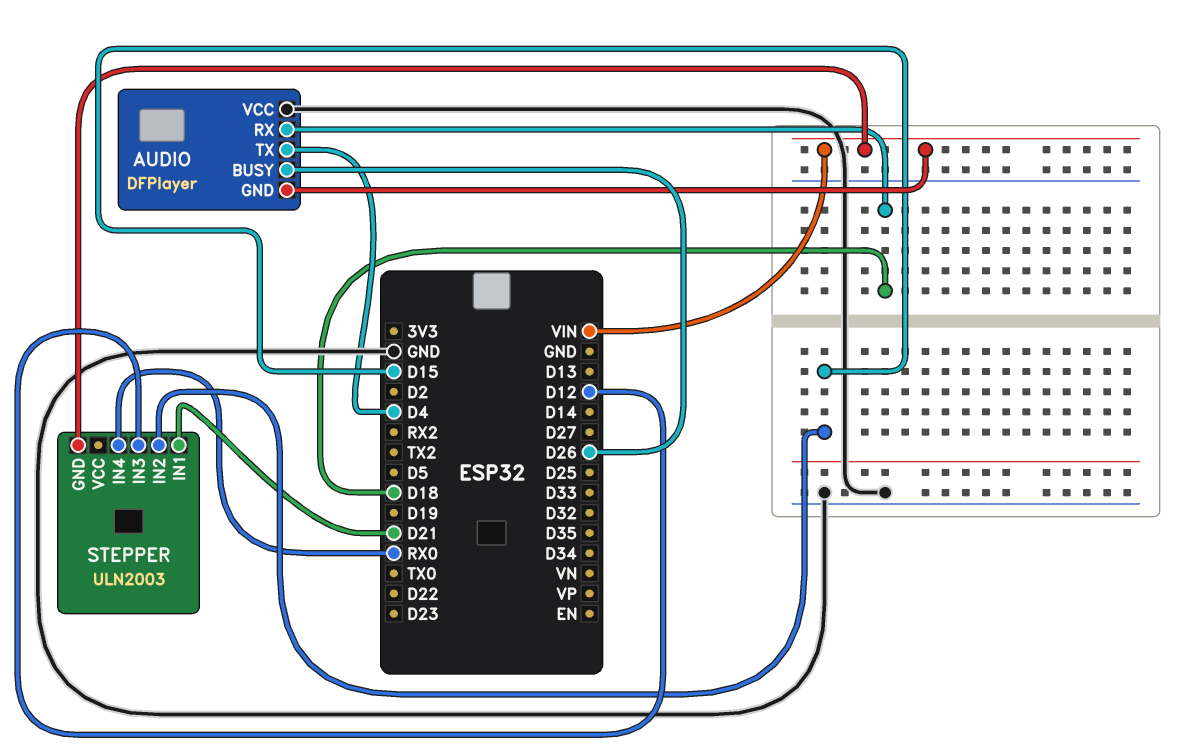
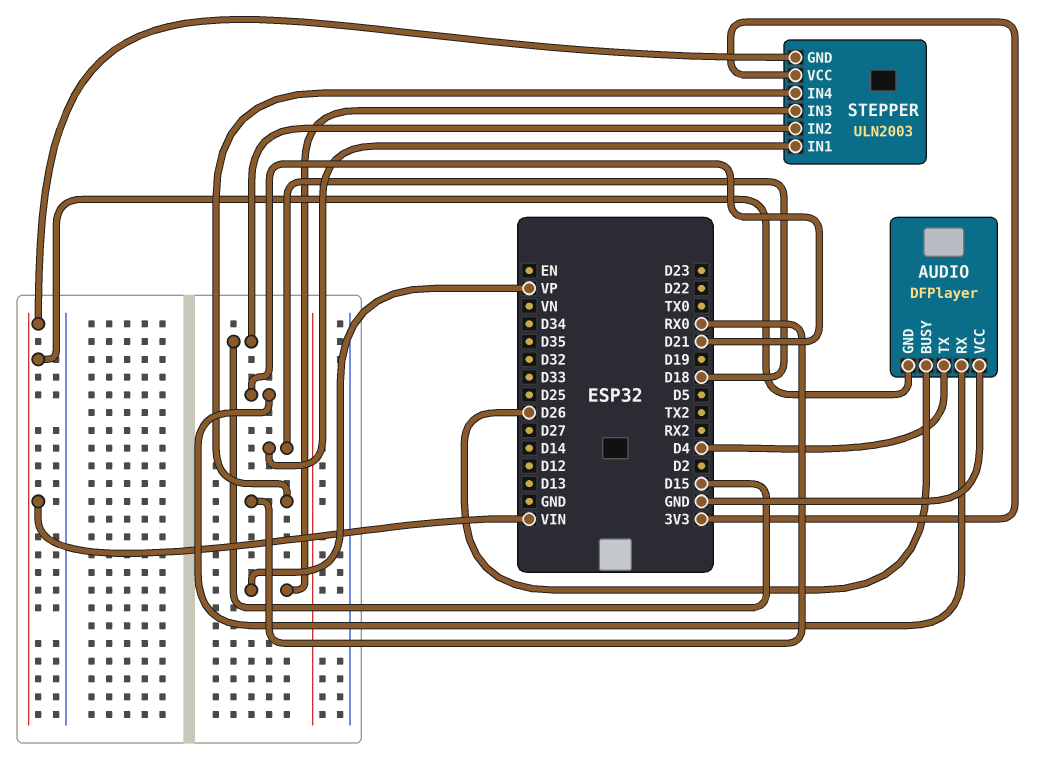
AUDIO pin RX: D18 -> D21
STEPPER pin IN1: D21 -> D18
STEPPER pin IN3: D12 -> VP
STEPPER pin VCC: none -> 3V3

